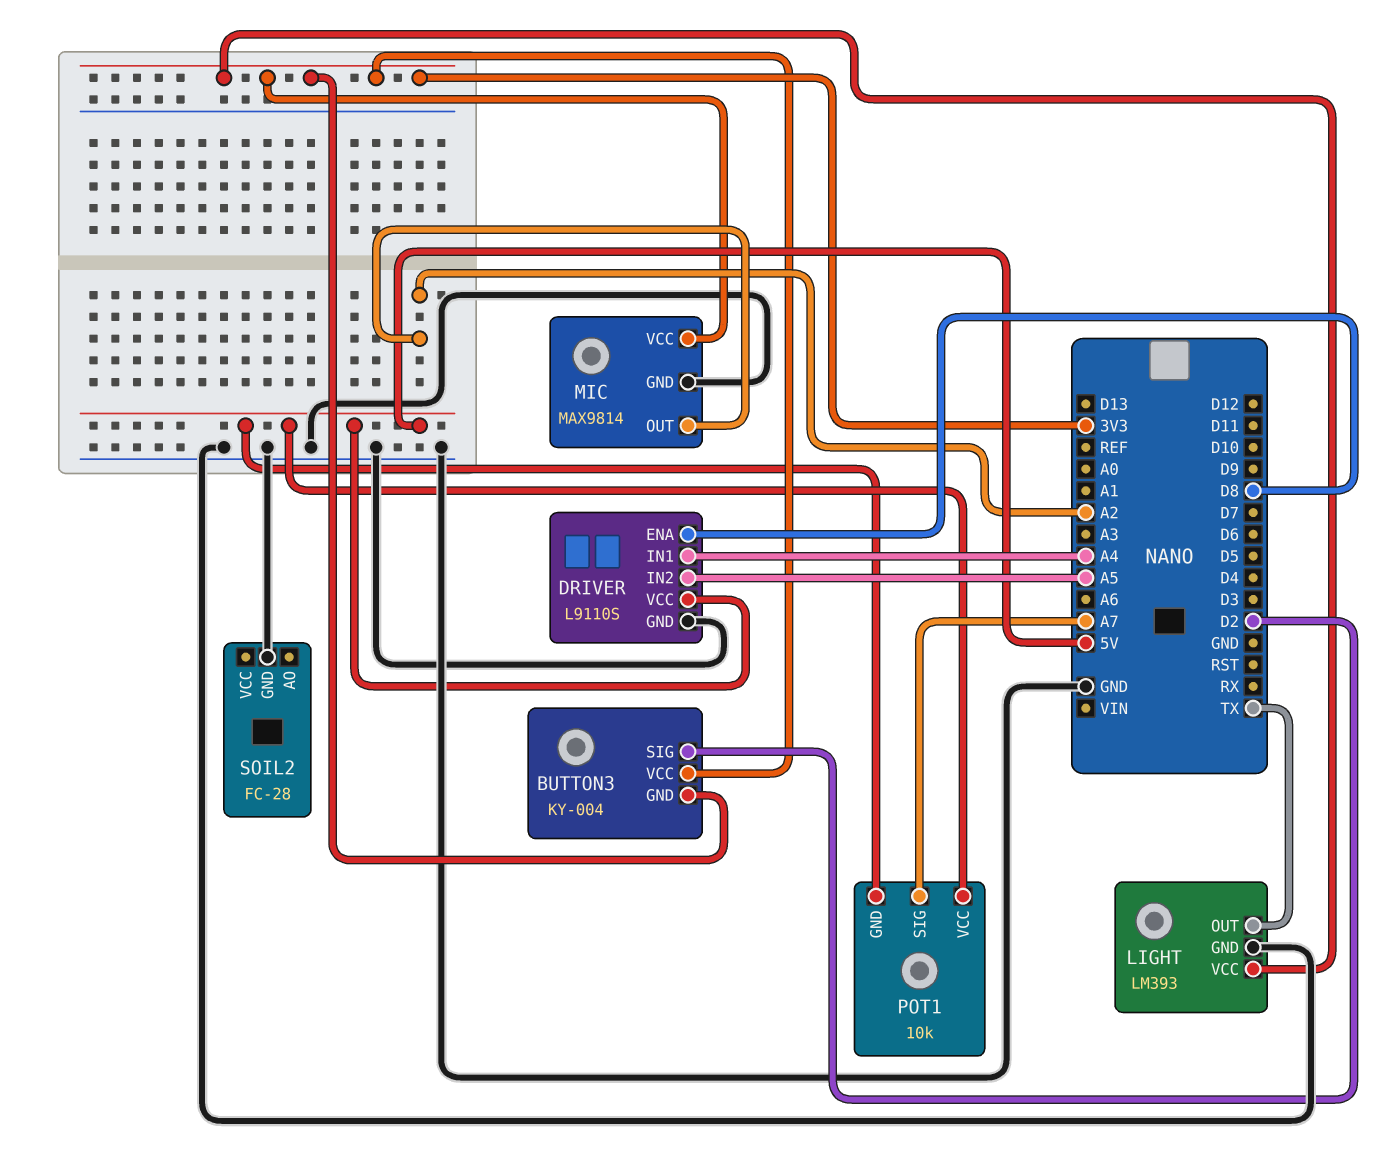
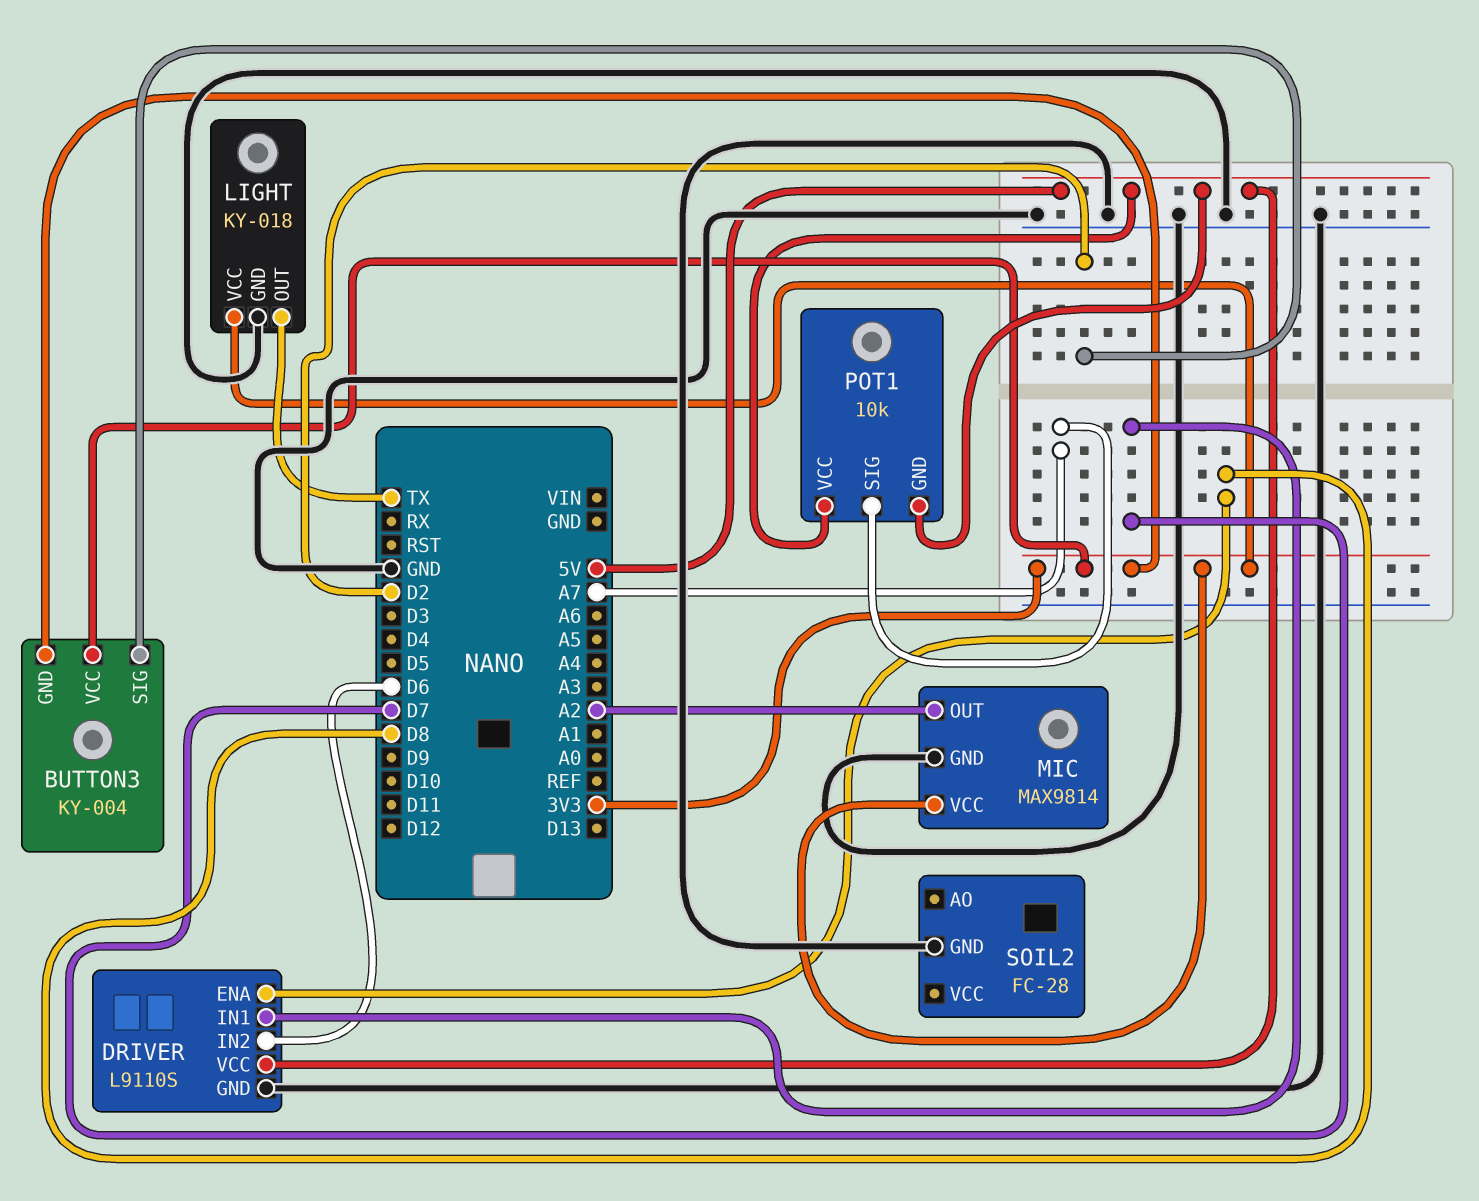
DRIVER pin IN1: A4 -> D7
DRIVER pin IN2: A5 -> D6
LIGHT: LM393 -> KY-018

